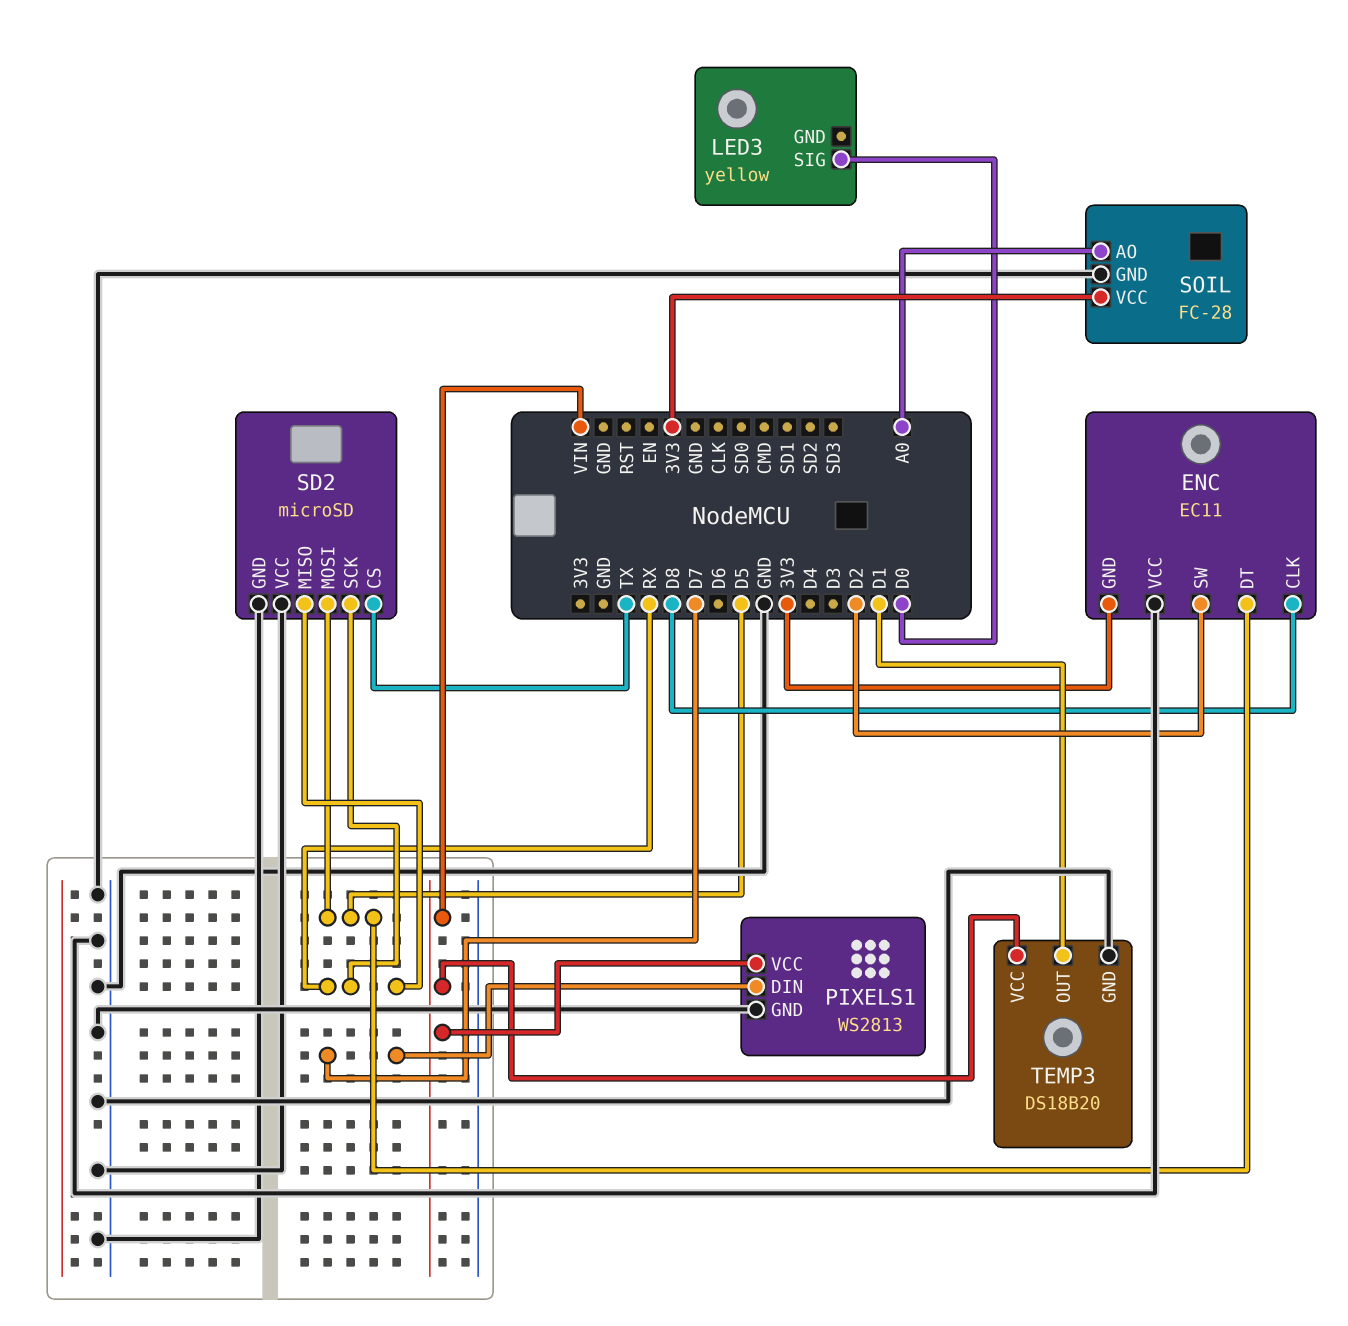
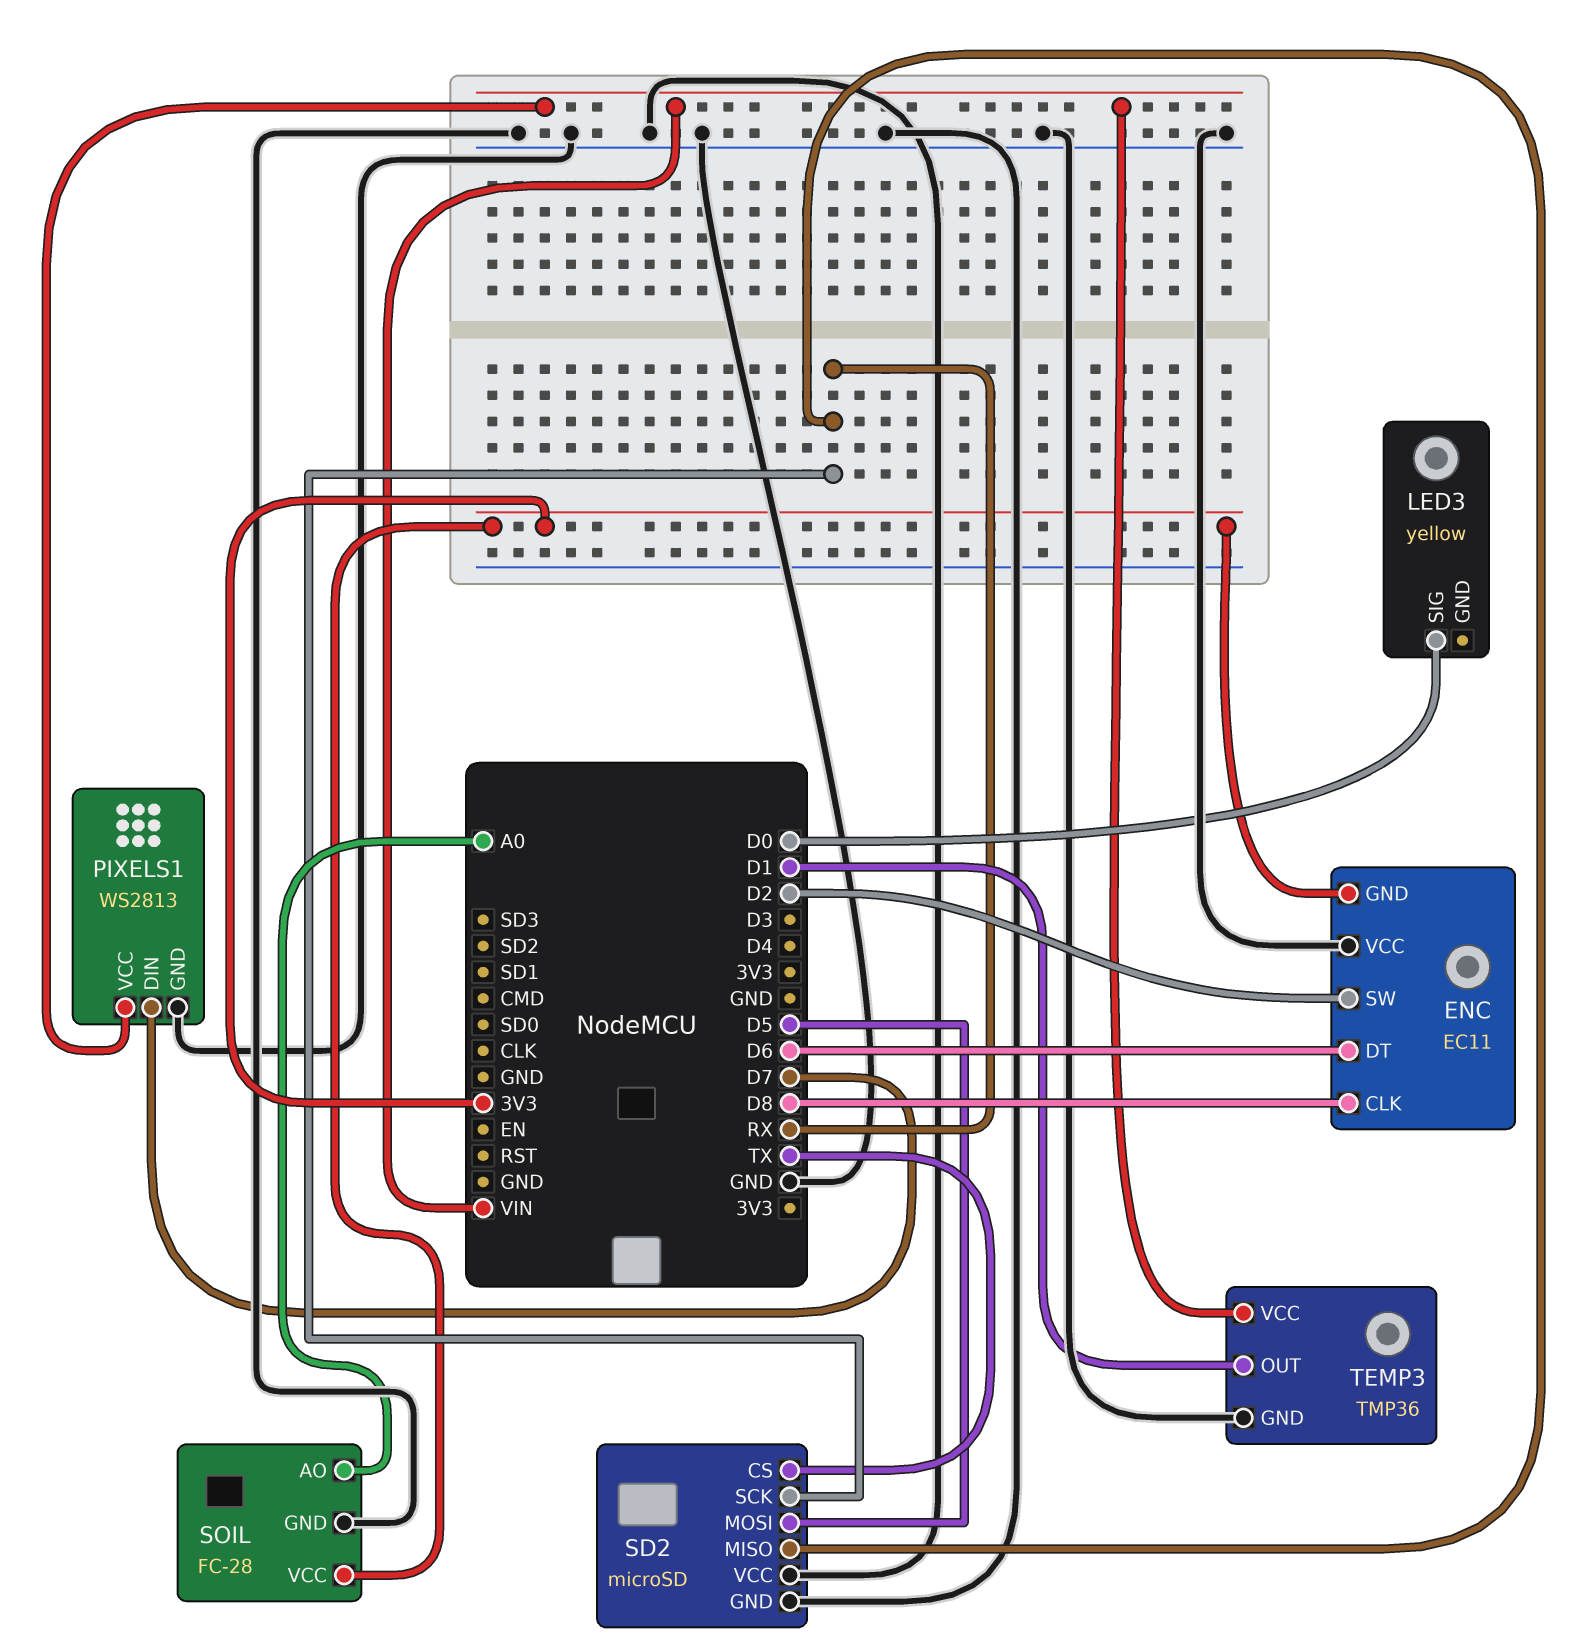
ENC pin DT: D5 -> D6
TEMP3: DS18B20 -> TMP36

